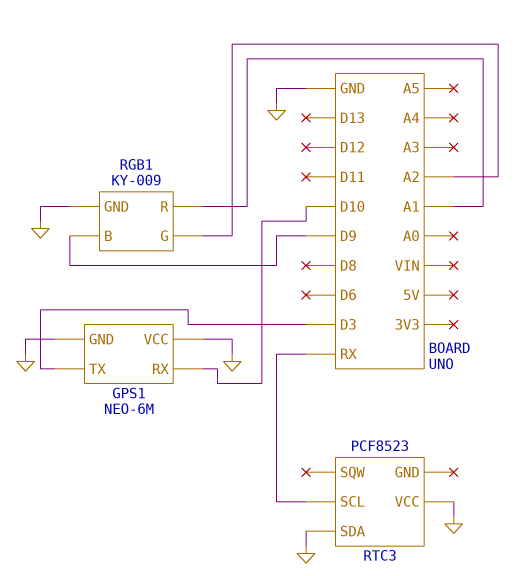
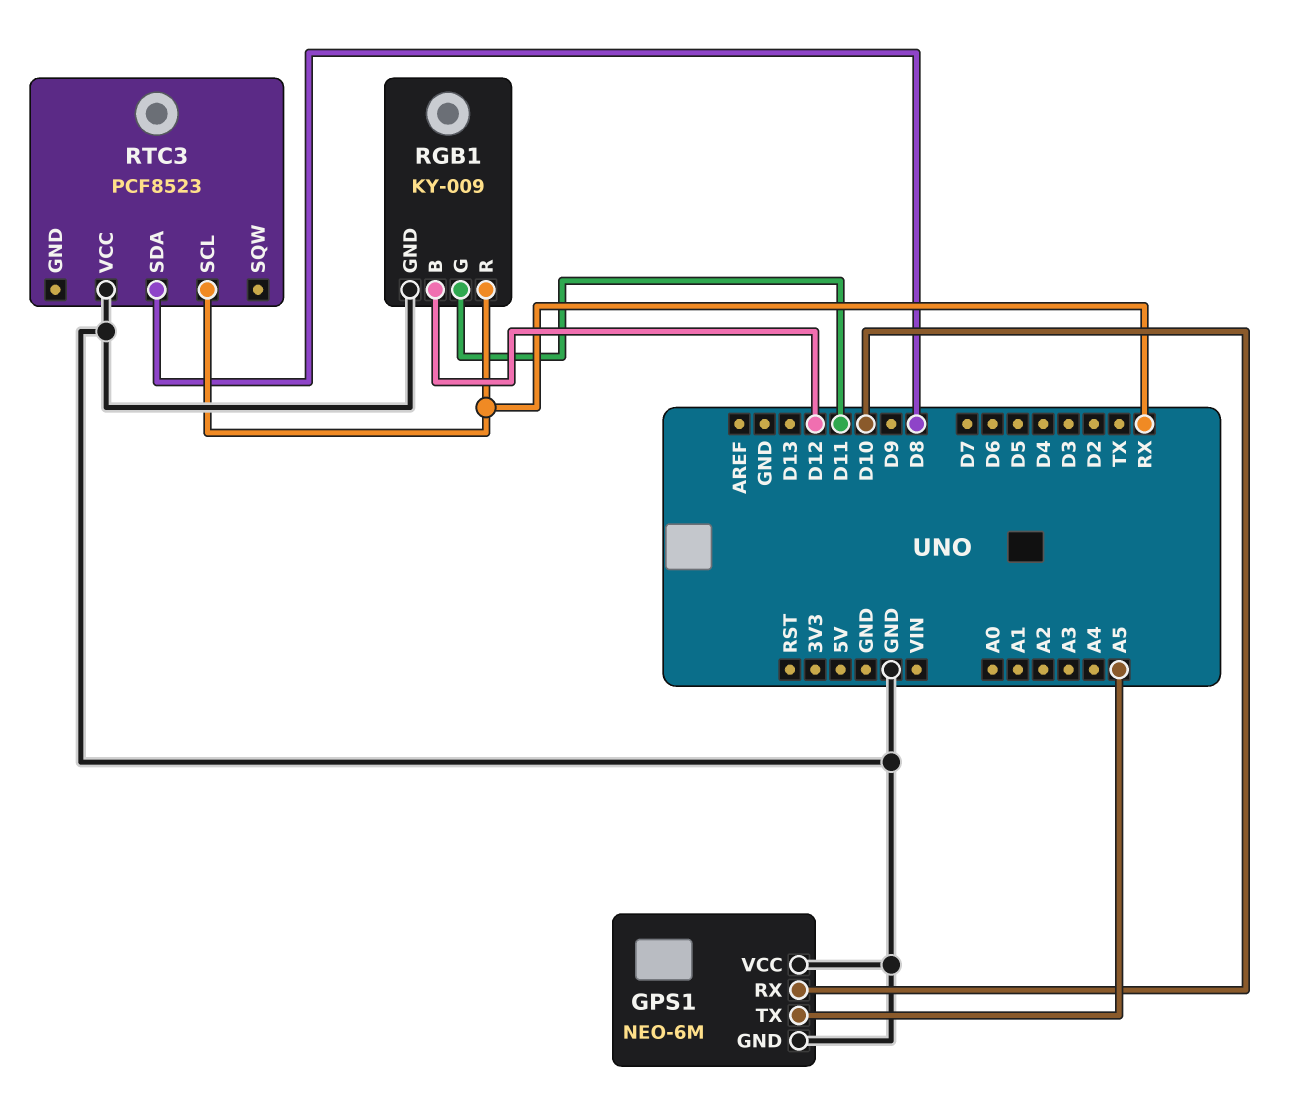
GPS1 pin TX: D3 -> A5
RGB1 pin B: D9 -> D12
RGB1 pin G: A2 -> D11
RGB1 pin R: A1 -> RX
RTC3 pin SDA: GND -> D8

